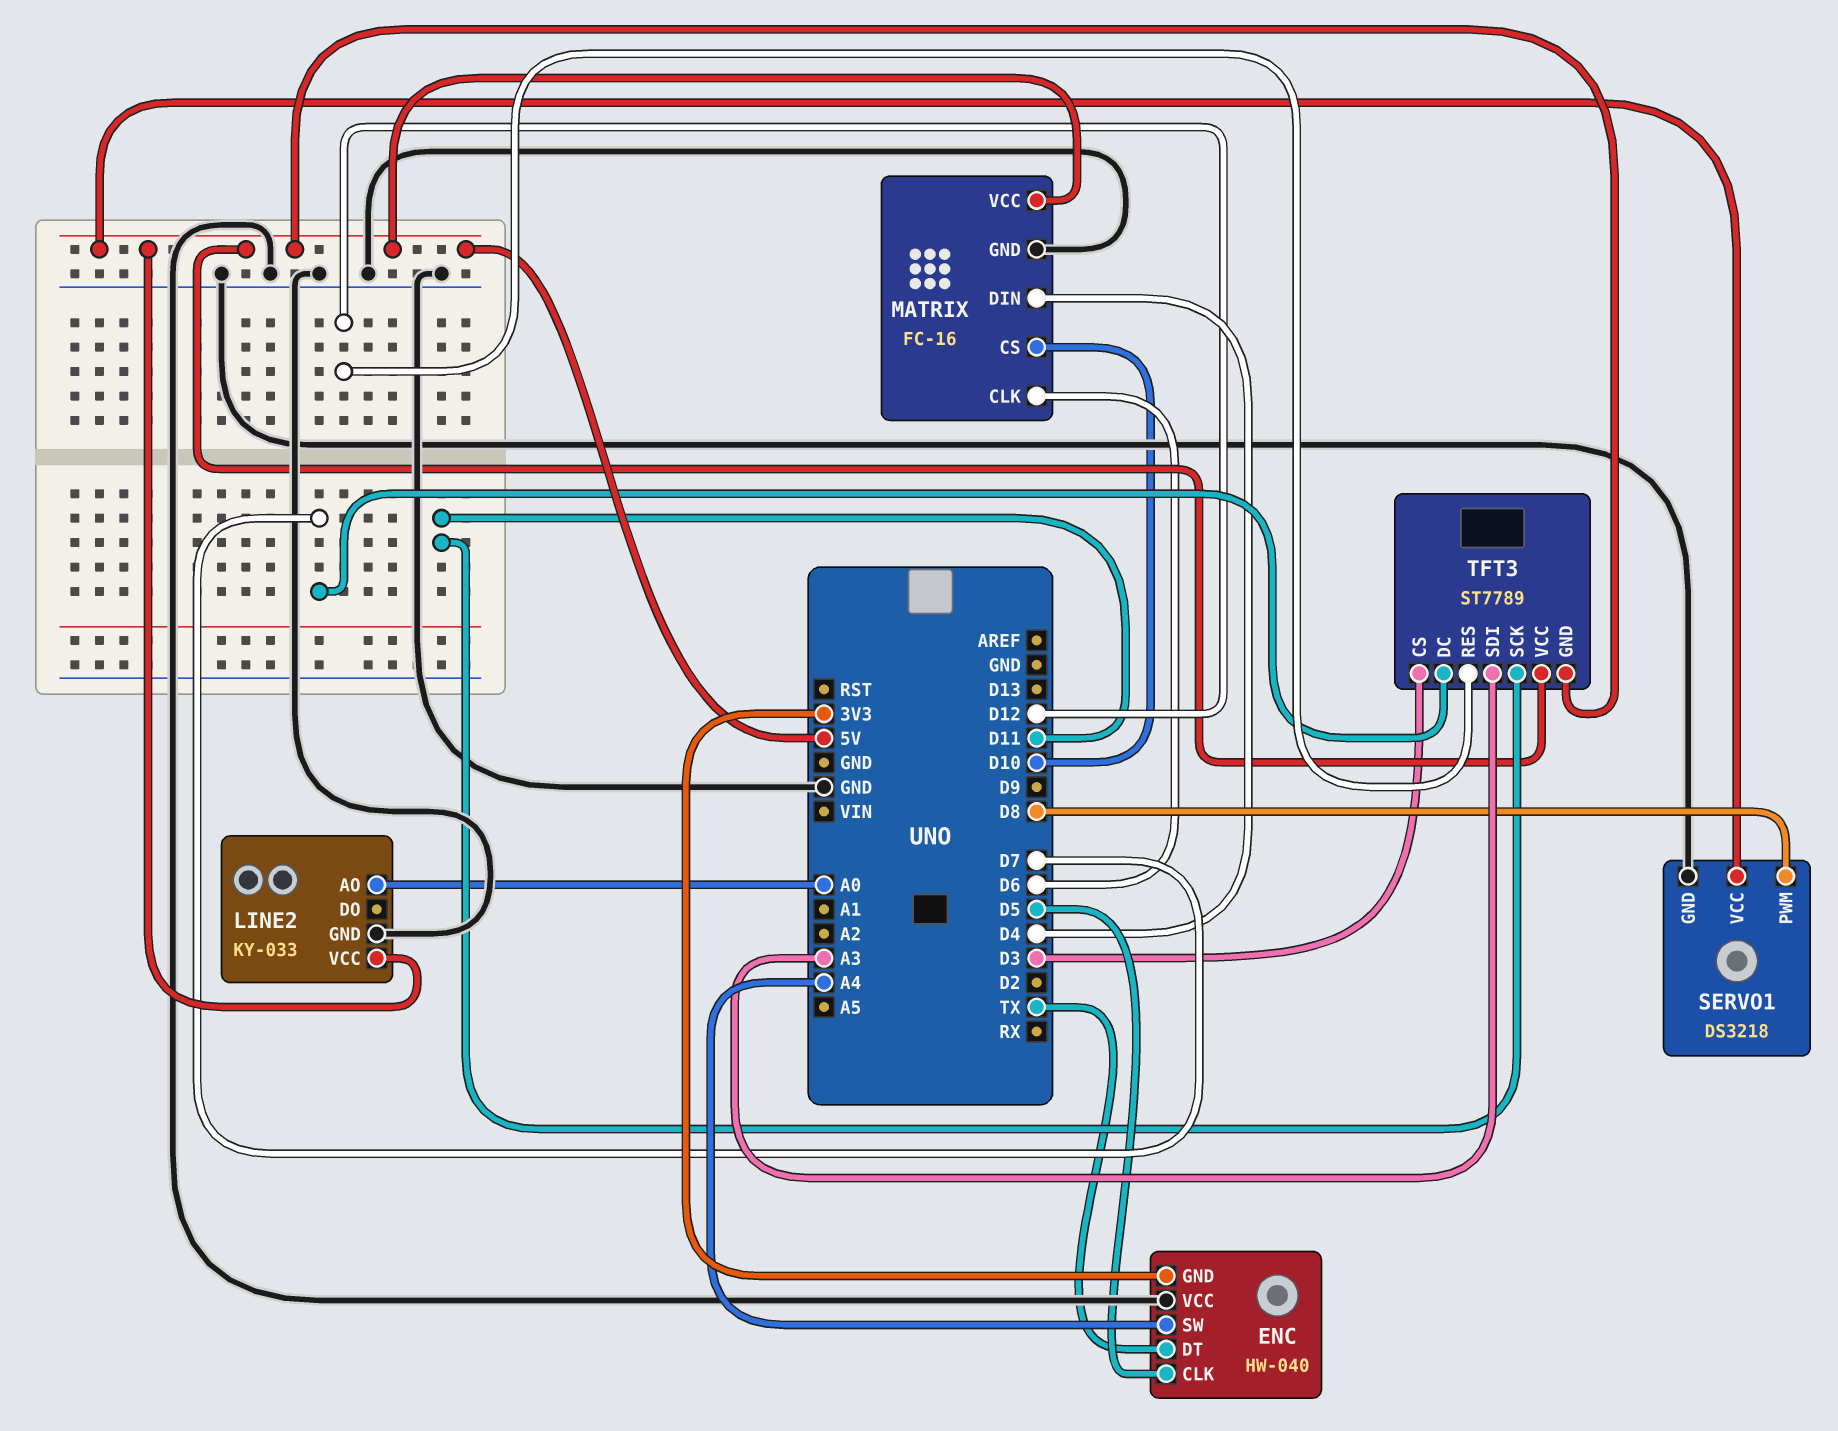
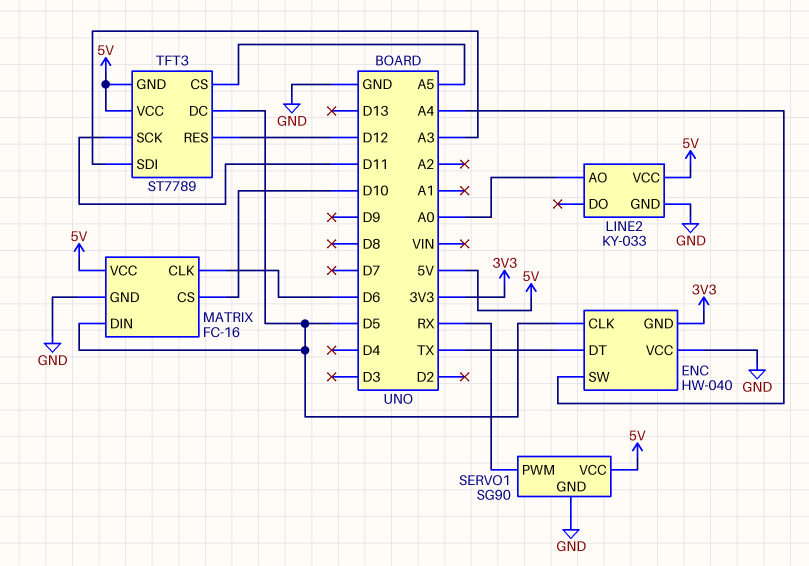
MATRIX pin DIN: D4 -> D5
SERVO1: DS3218 -> SG90
SERVO1 pin PWM: D8 -> RX
TFT3 pin CS: D3 -> A5
TFT3 pin DC: D7 -> D5

